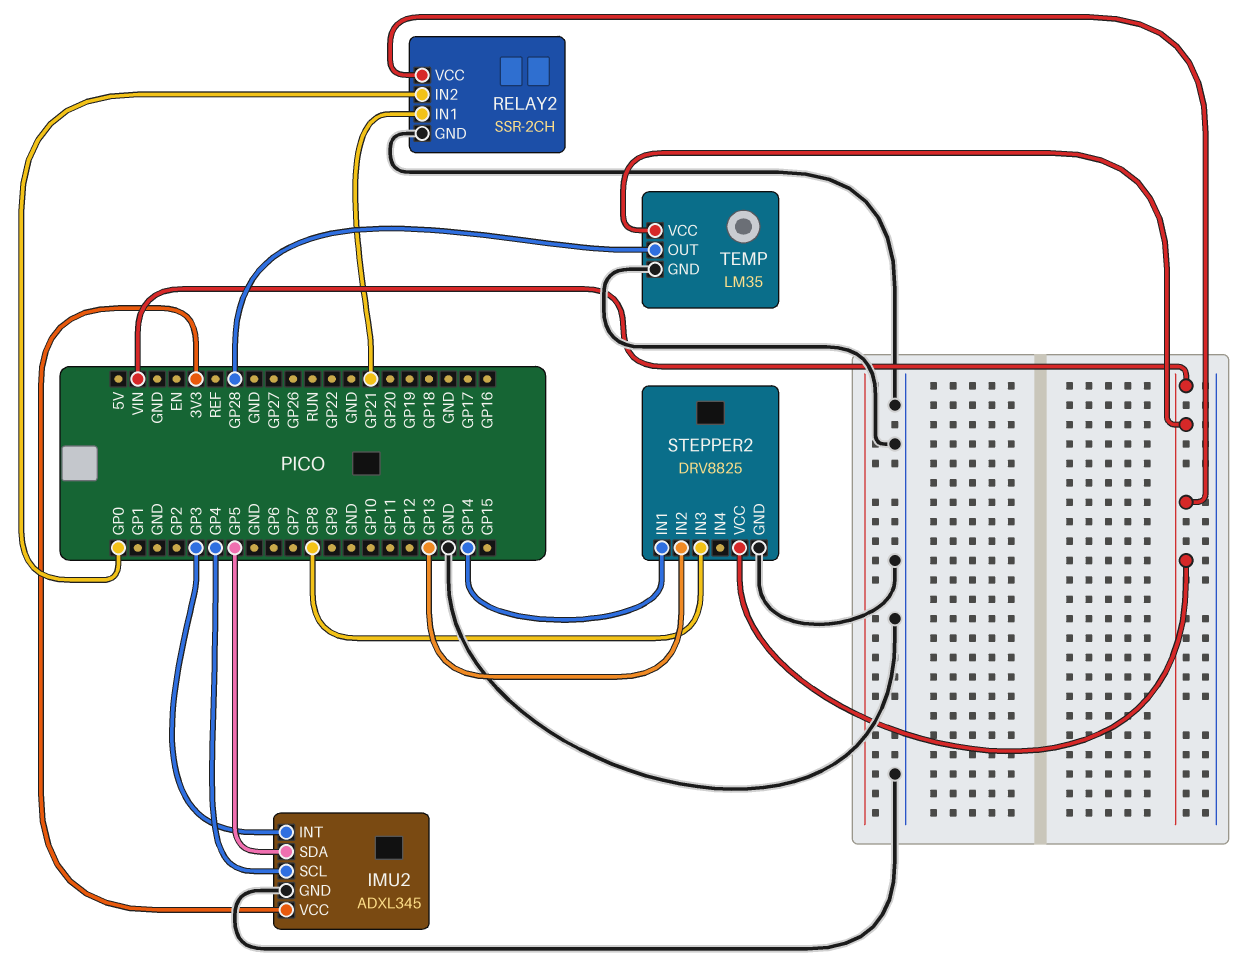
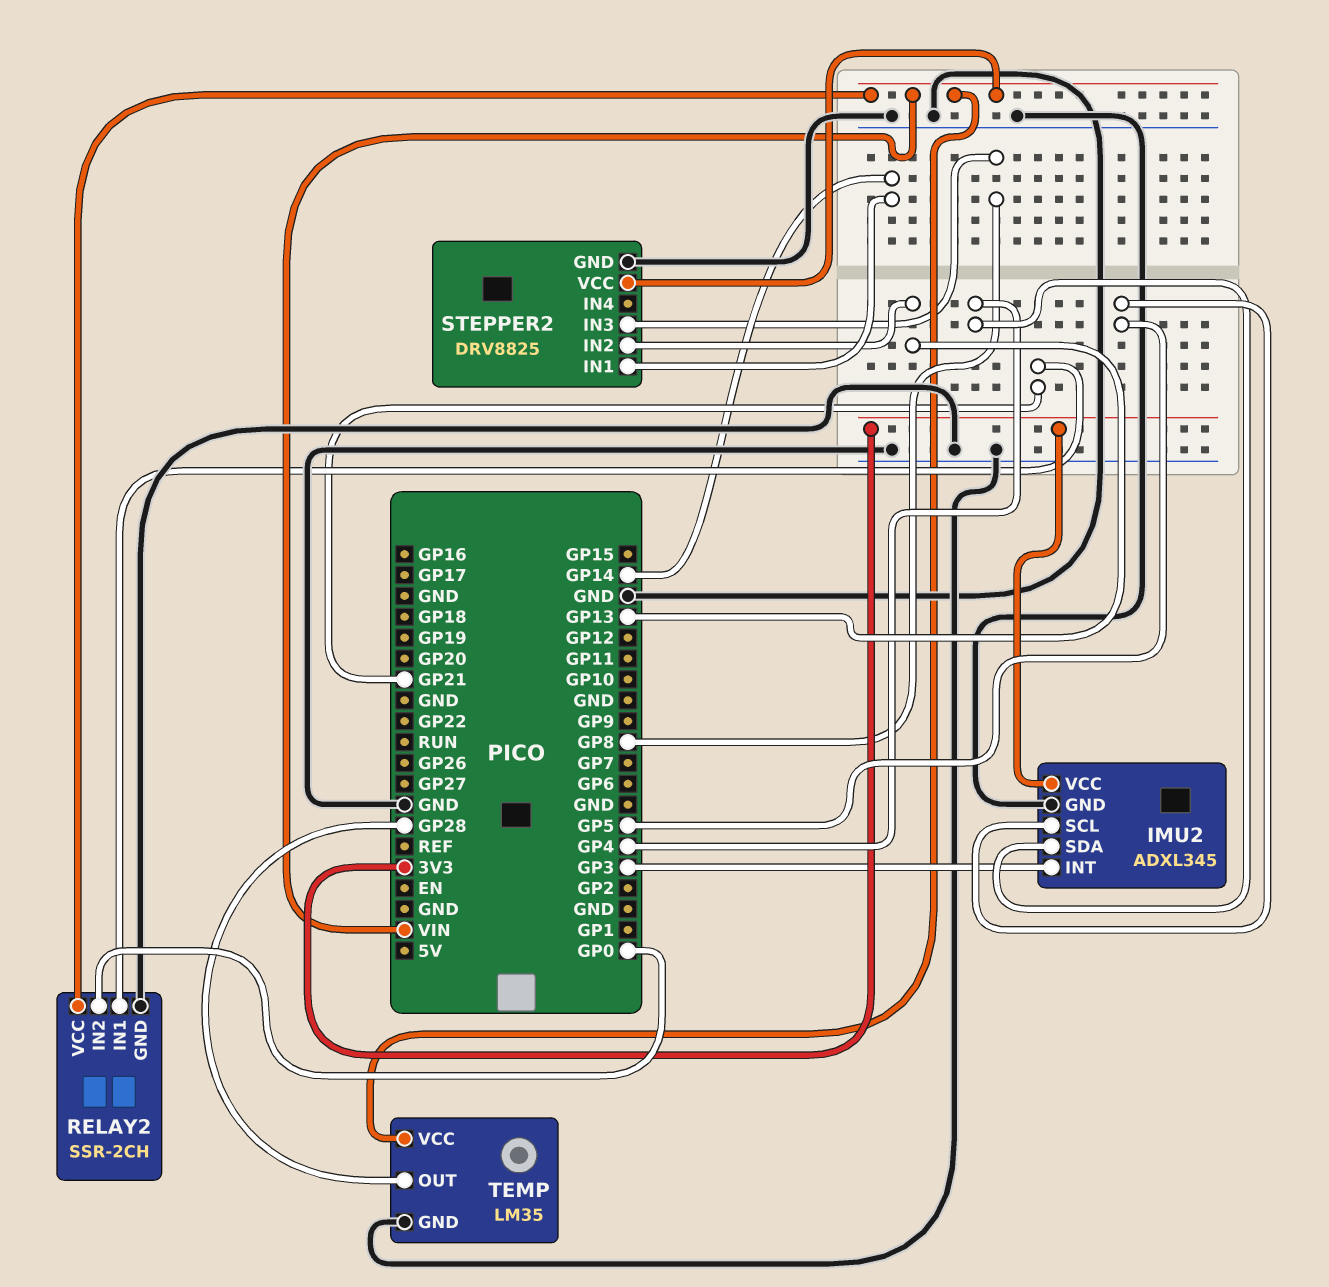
IMU2 pin SCL: GP4 -> GP5
IMU2 pin SDA: GP5 -> GP4

